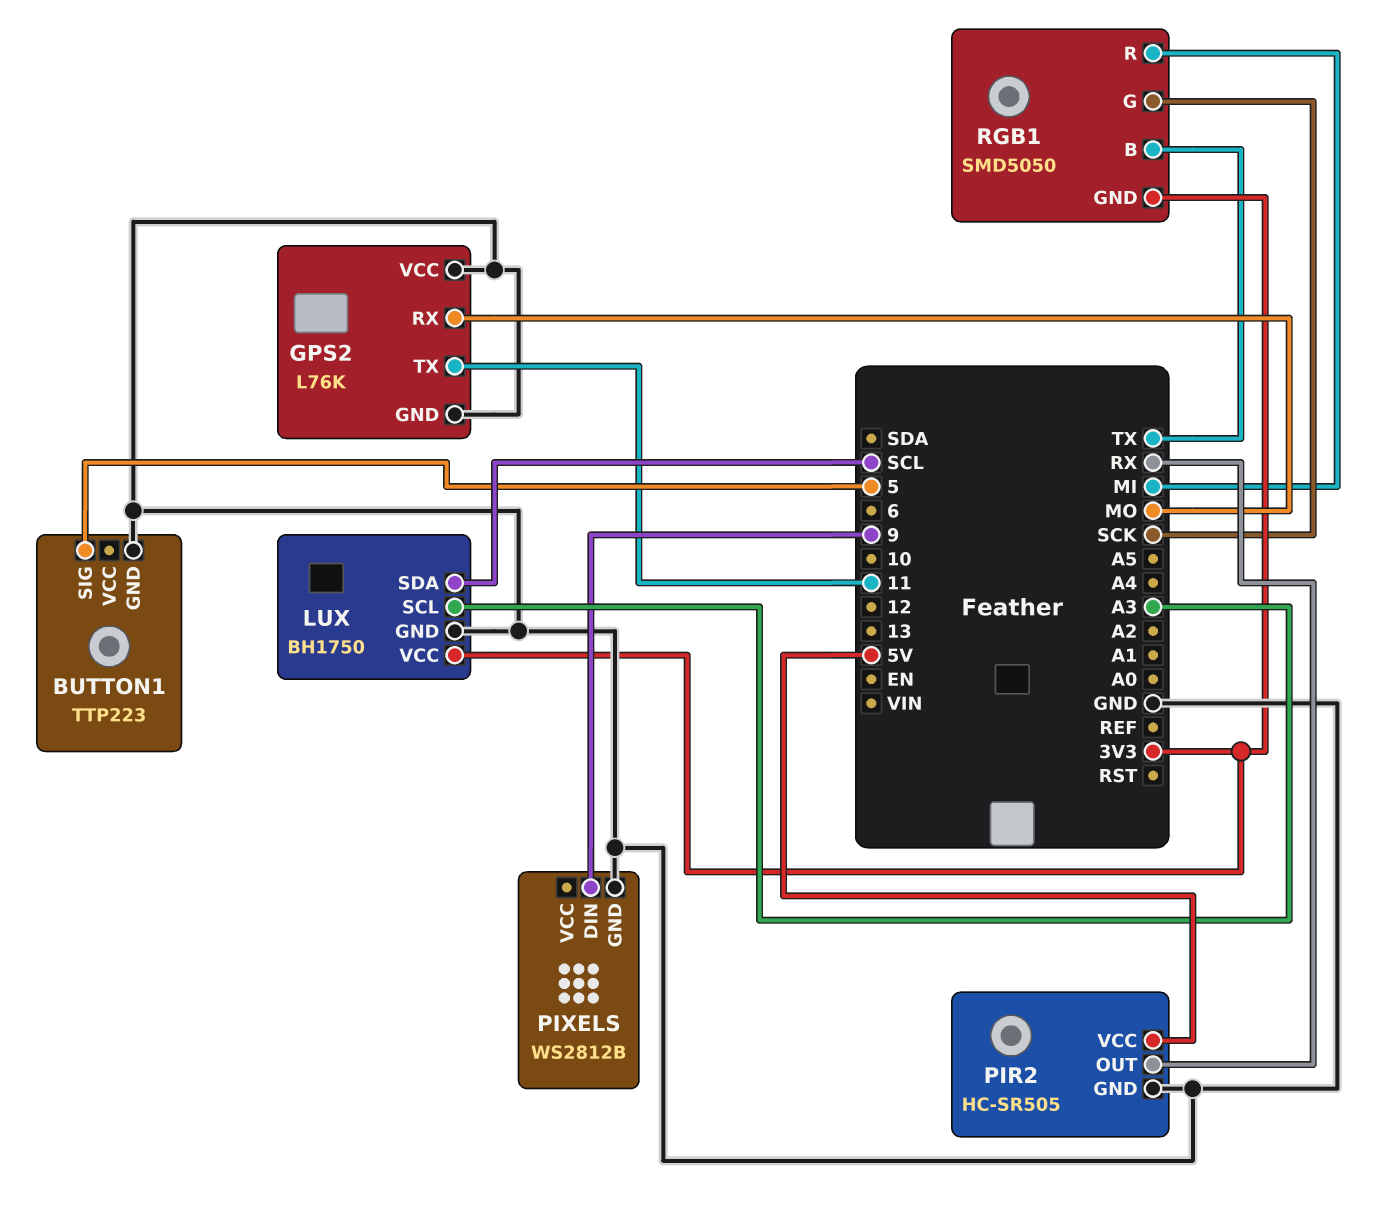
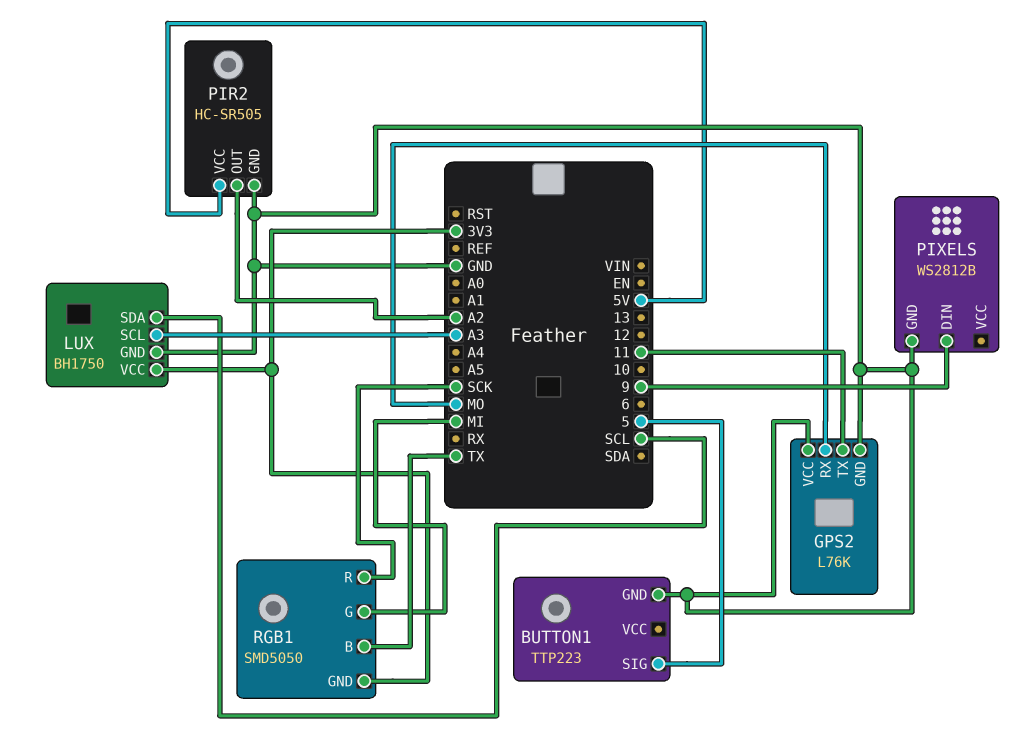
PIR2 pin OUT: RX -> A2
RGB1 pin G: SCK -> MI
RGB1 pin R: MI -> SCK

